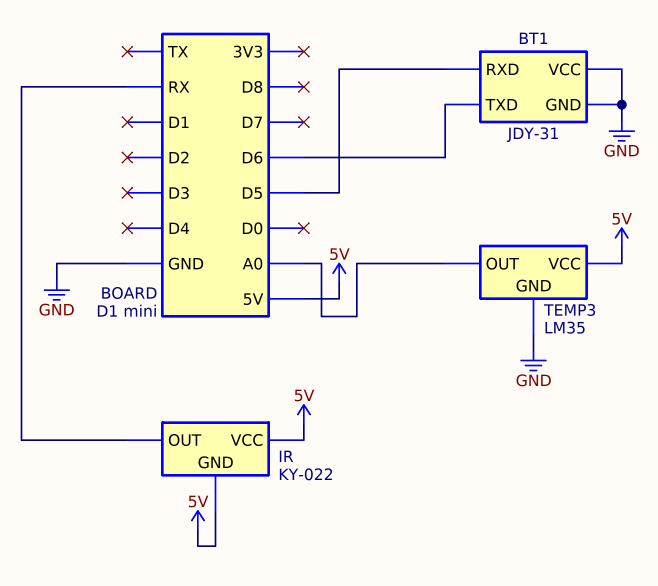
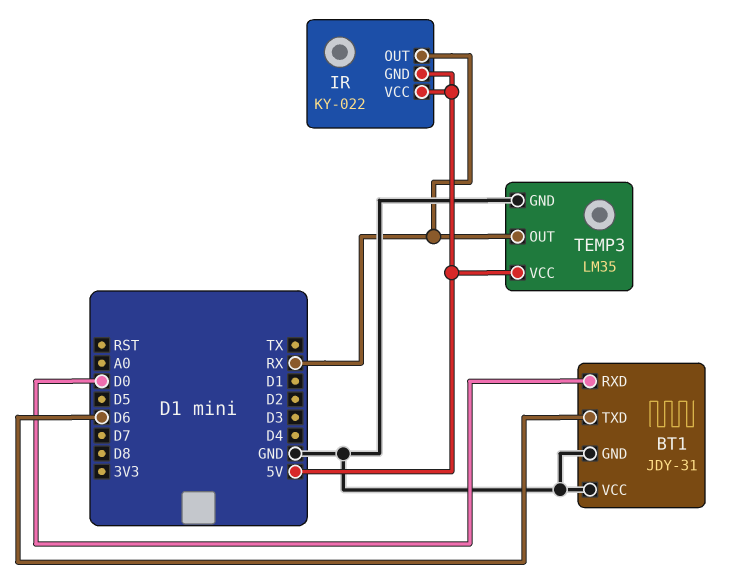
BT1 pin RXD: D5 -> D0
TEMP3 pin OUT: A0 -> RX

